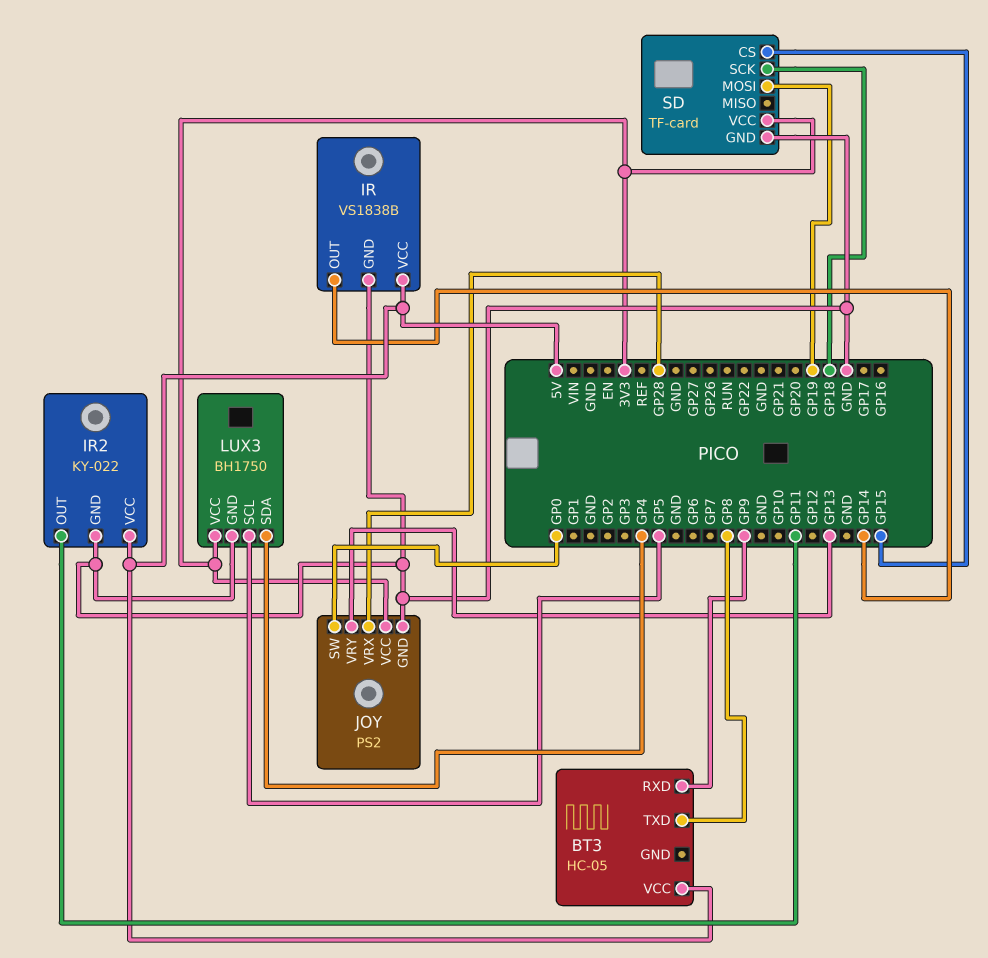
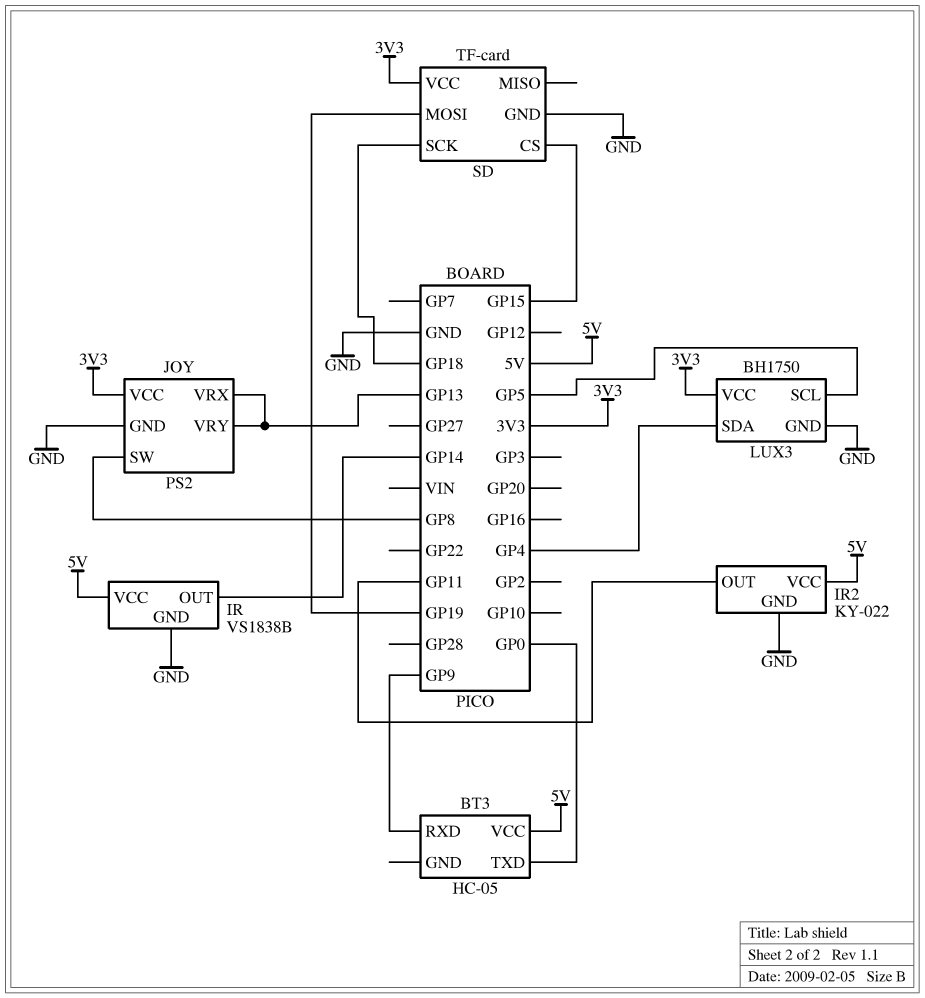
BT3 pin TXD: GP8 -> GP0
JOY pin SW: GP0 -> GP8
JOY pin VRX: GP28 -> GP13

